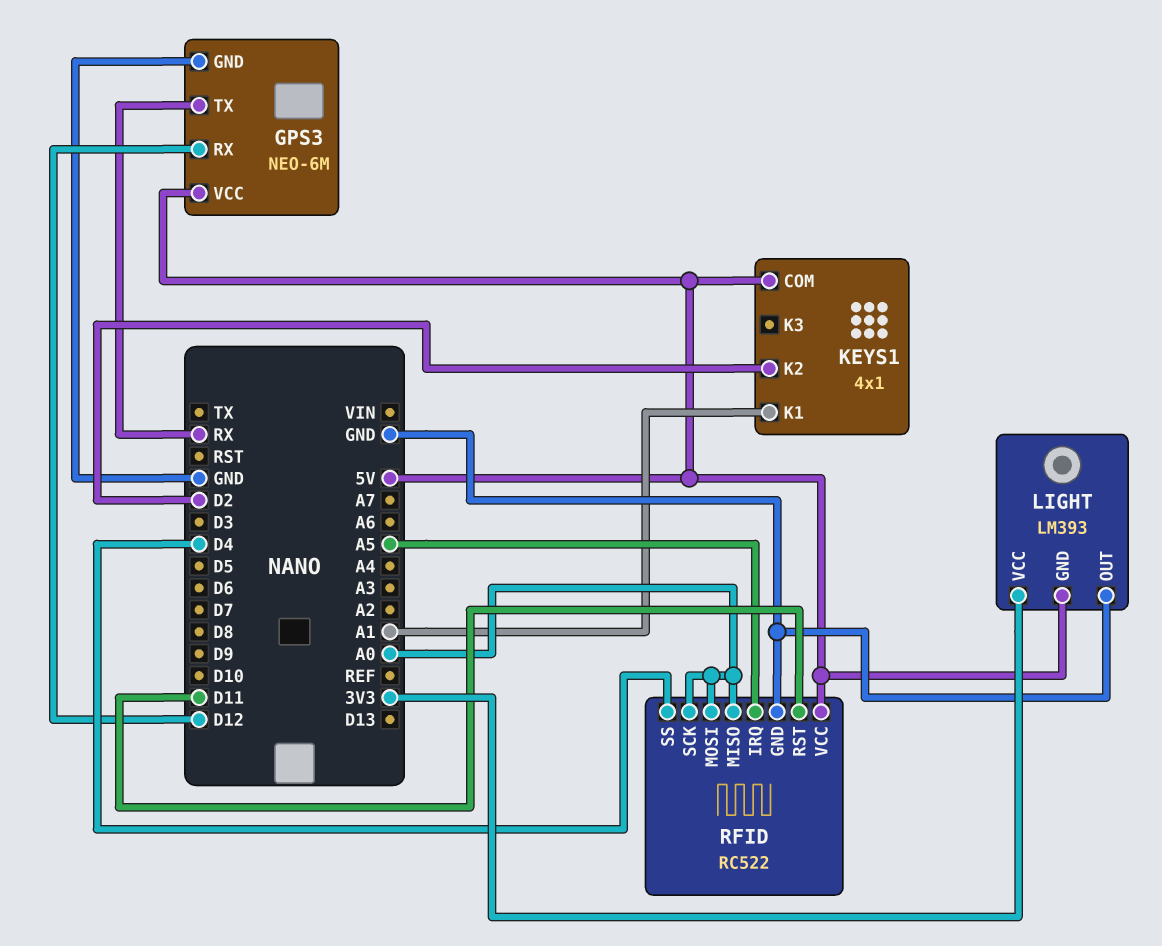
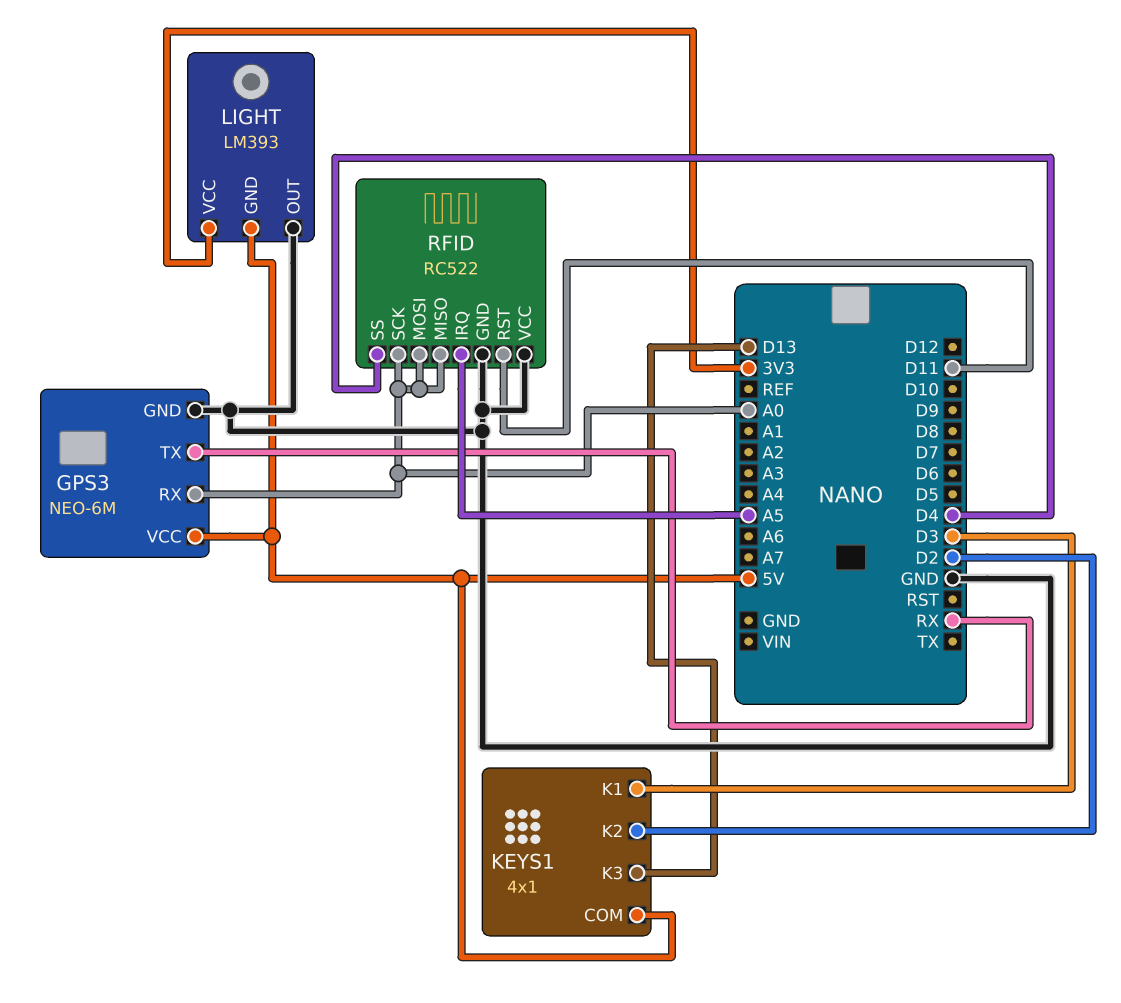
GPS3 pin RX: D12 -> A0
KEYS1 pin K1: A1 -> D3
KEYS1 pin K3: none -> D13
RFID pin VCC: 5V -> GND

